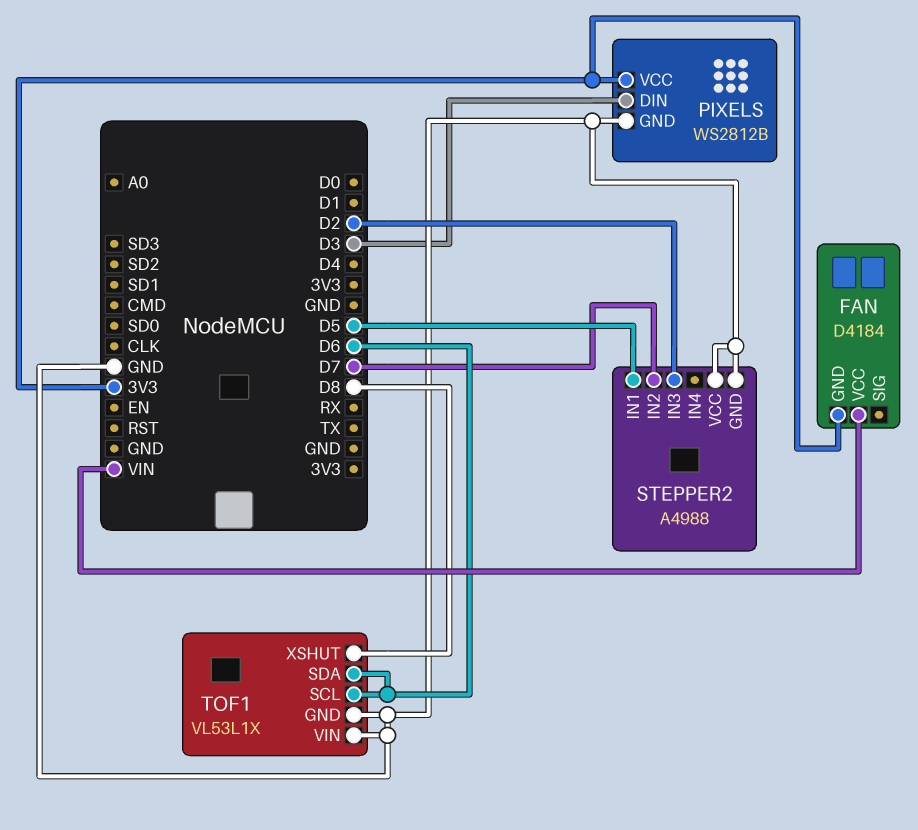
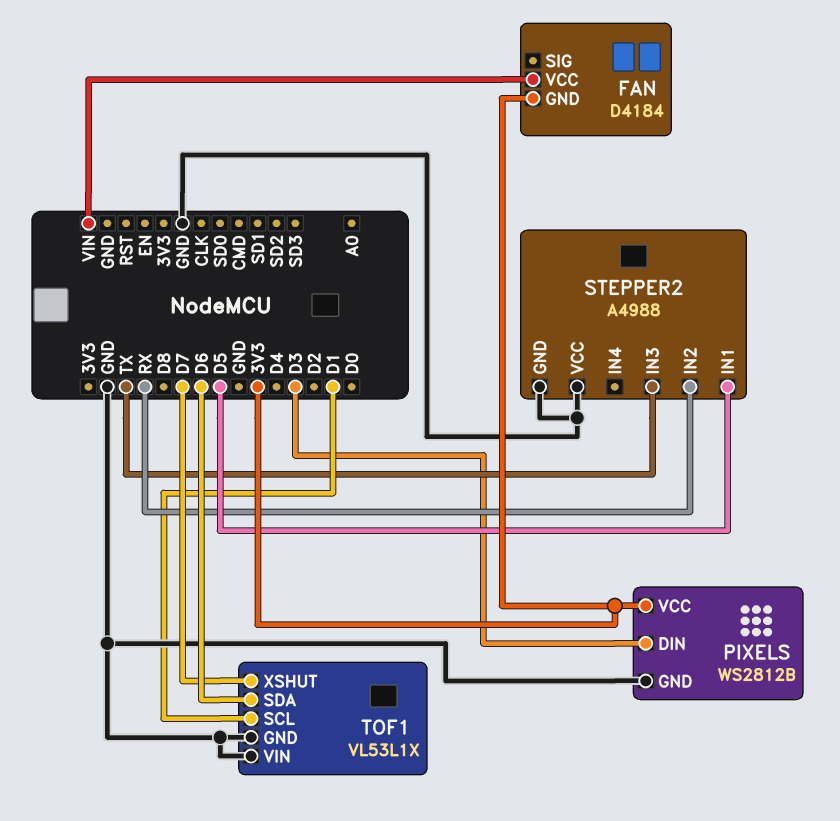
STEPPER2 pin IN2: D7 -> RX
STEPPER2 pin IN3: D2 -> TX
TOF1 pin SCL: D6 -> D1
TOF1 pin XSHUT: D8 -> D7

